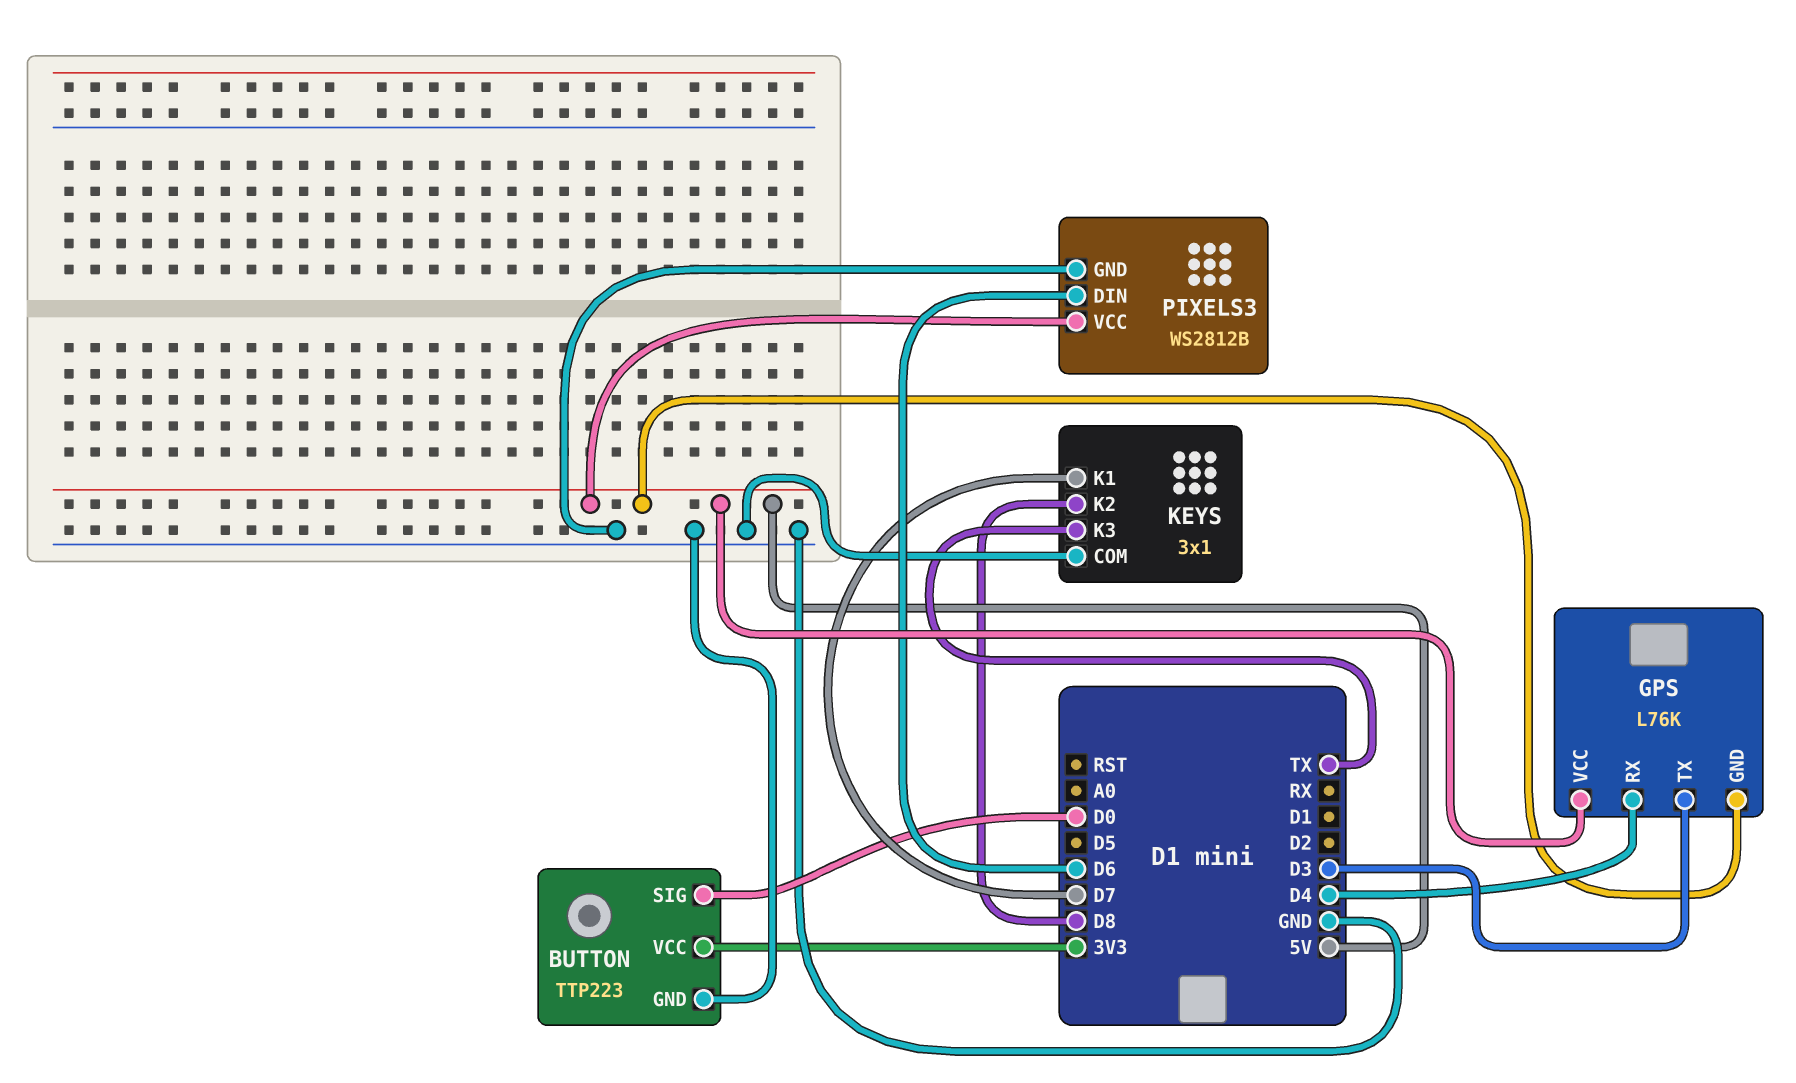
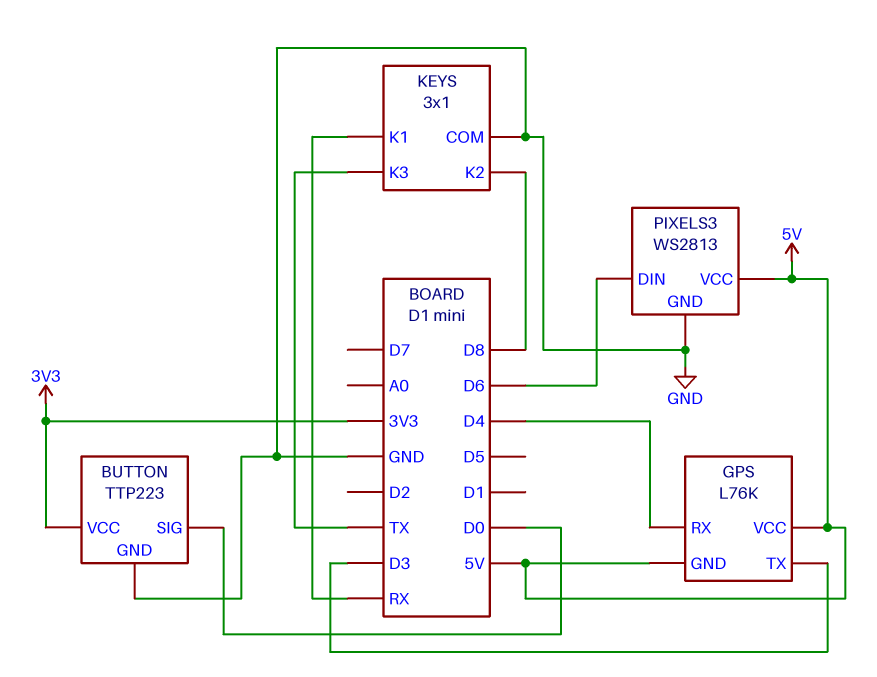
KEYS pin K1: D7 -> RX
PIXELS3: WS2812B -> WS2813

